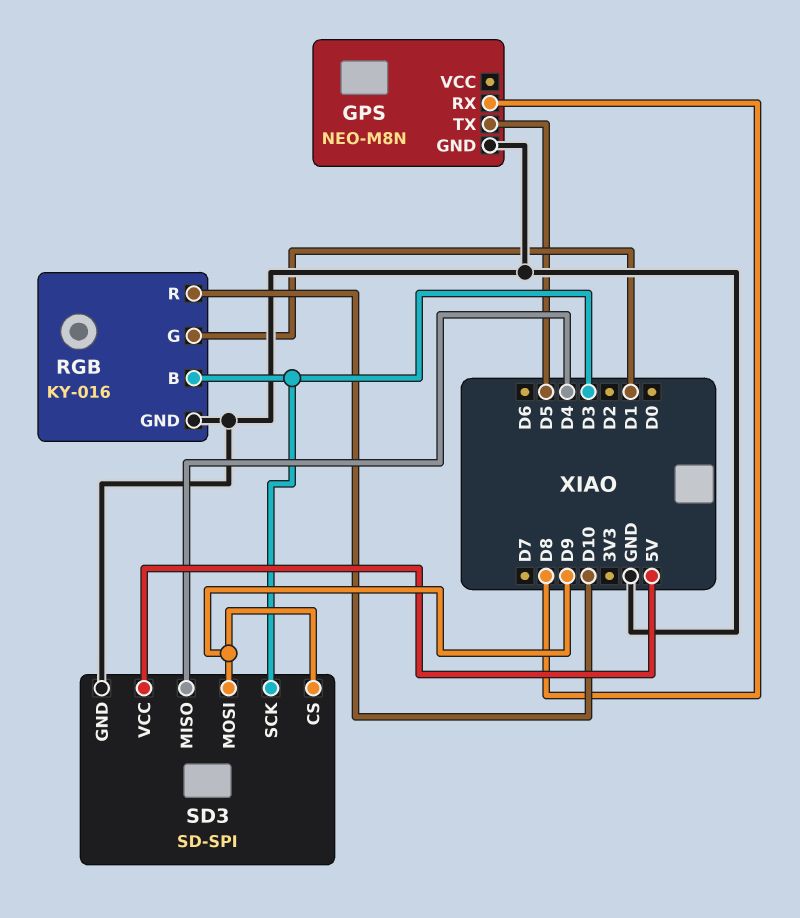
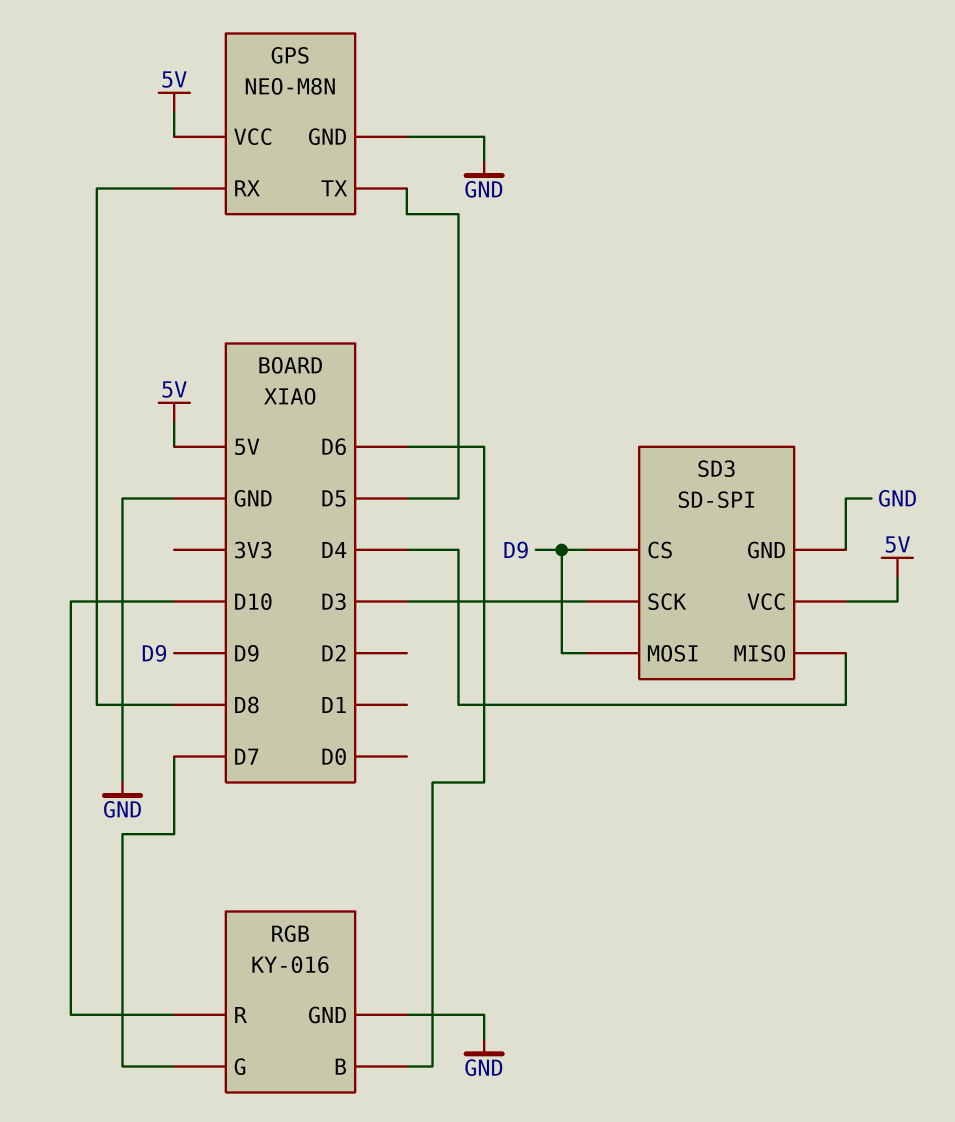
GPS pin VCC: none -> 5V
RGB pin B: D3 -> D6
RGB pin G: D1 -> D7

